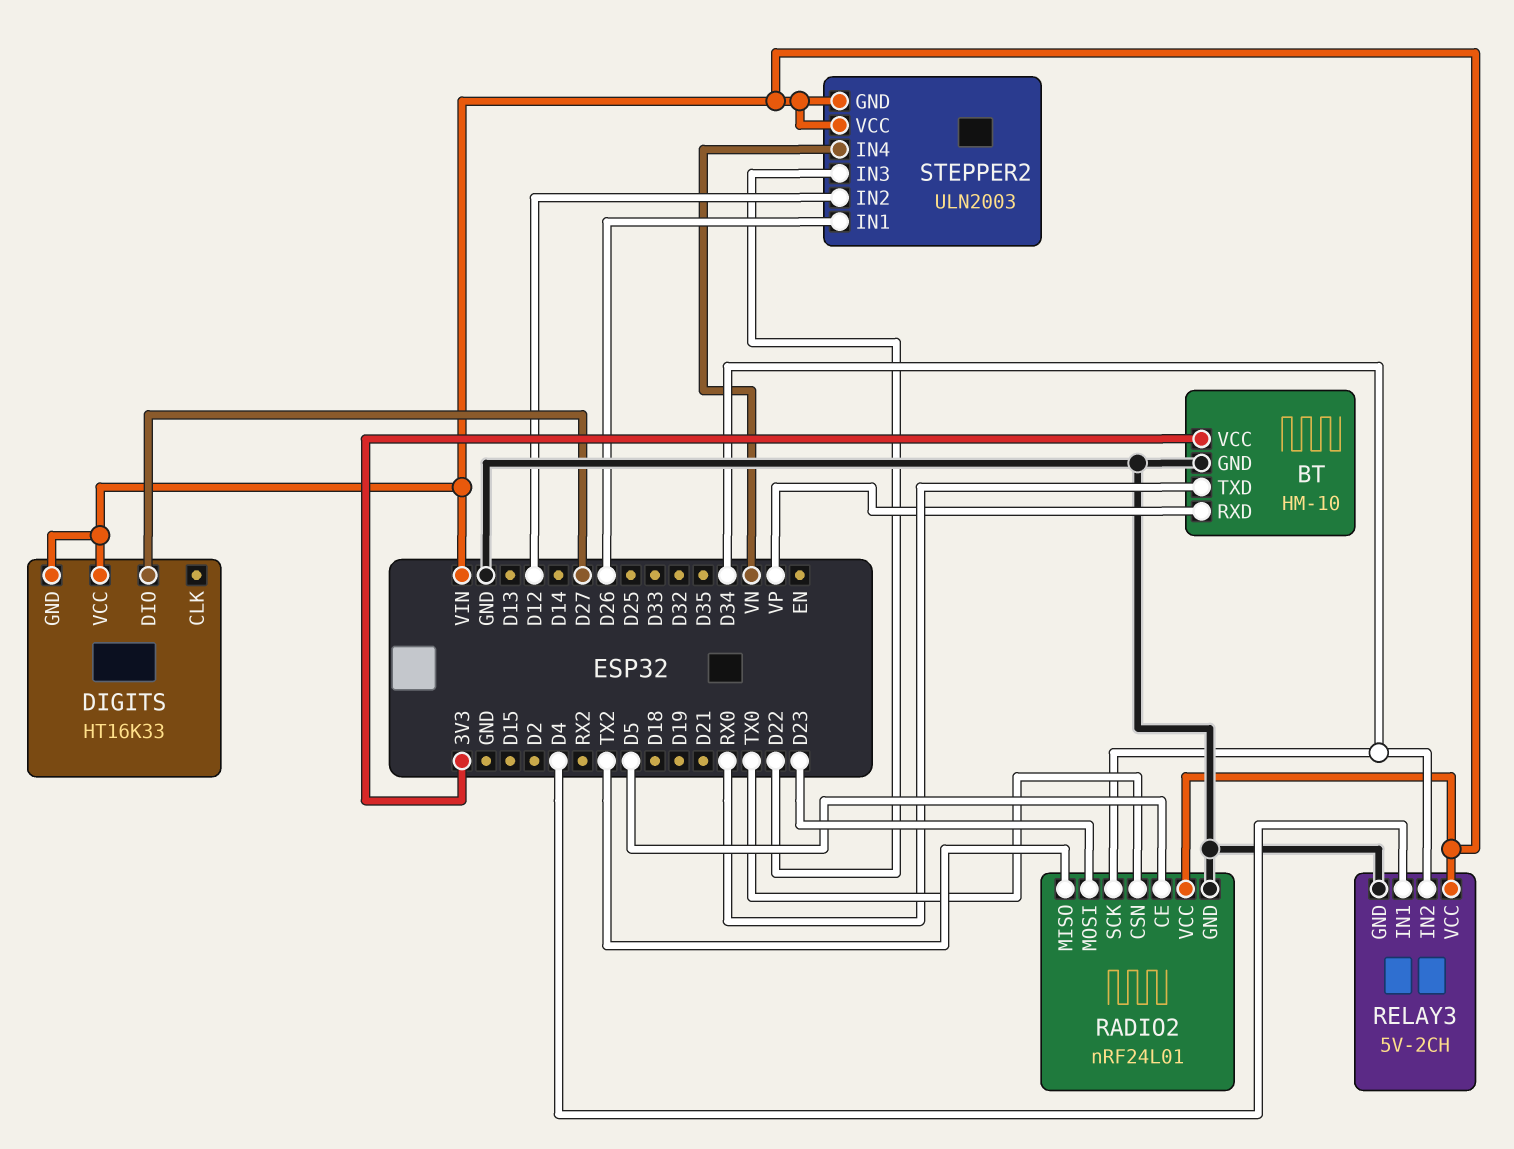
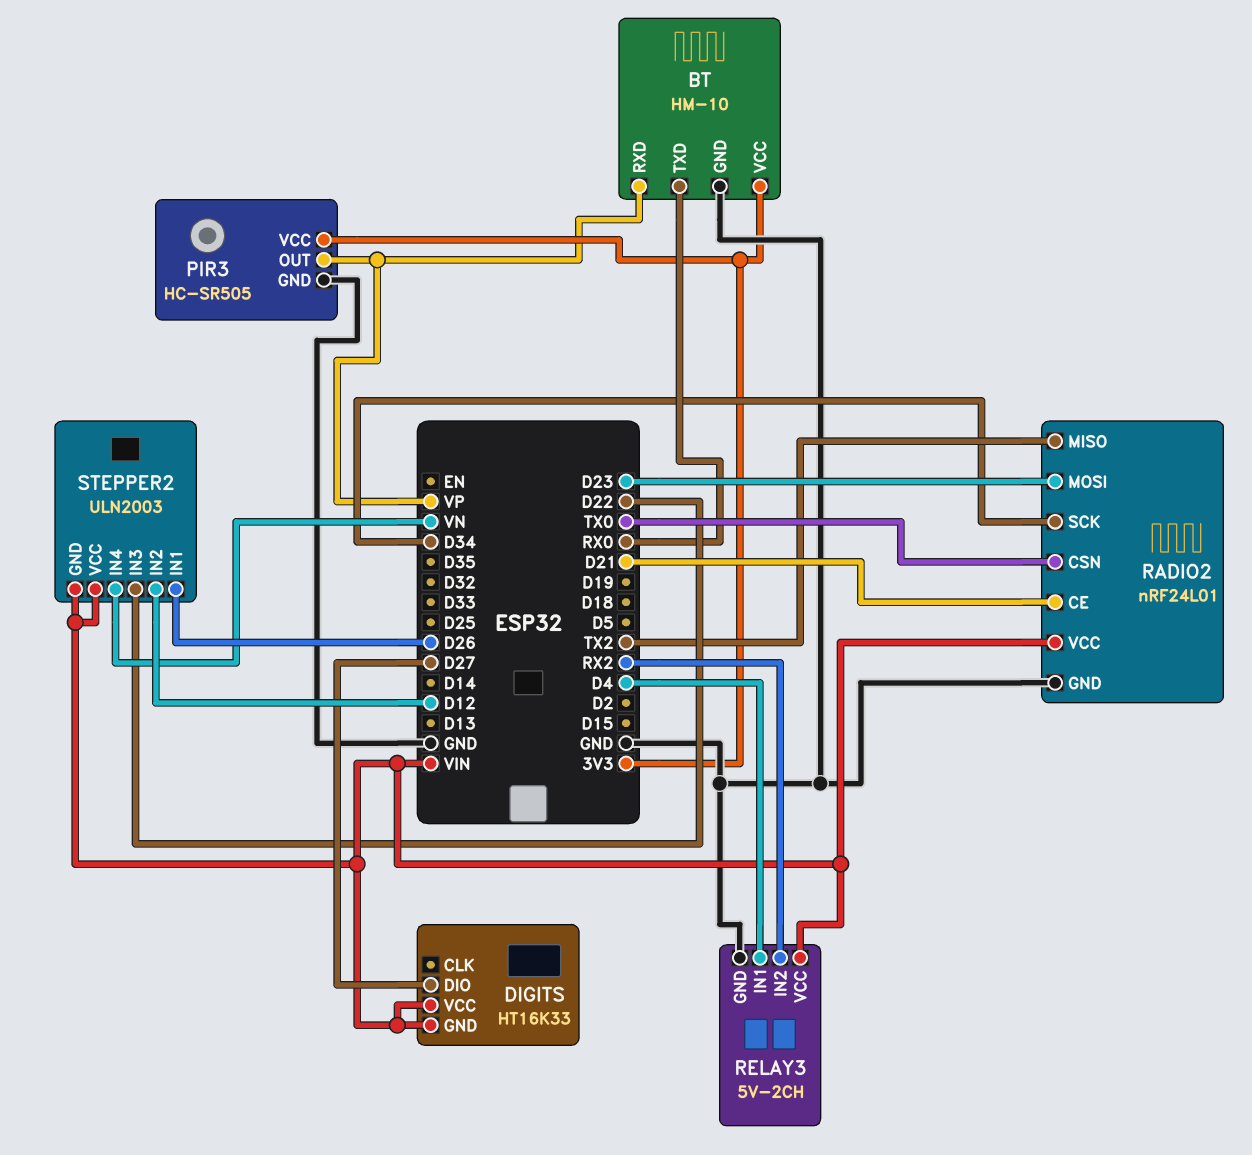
PIR3: none -> HC-SR505
PIR3 pin GND: none -> GND
PIR3 pin OUT: none -> VP
PIR3 pin VCC: none -> 3V3
RADIO2 pin CE: D5 -> D21
RELAY3 pin IN2: D34 -> RX2

